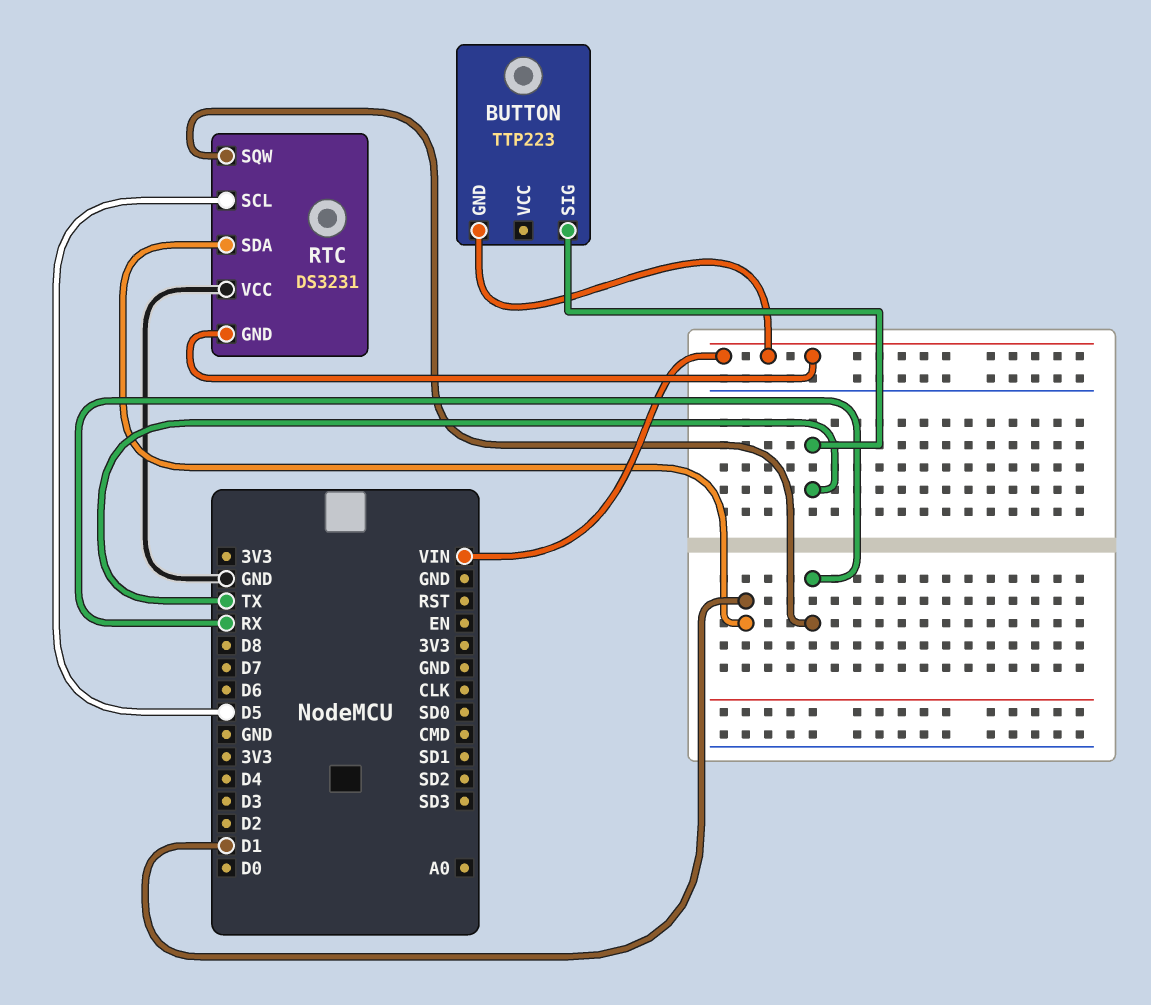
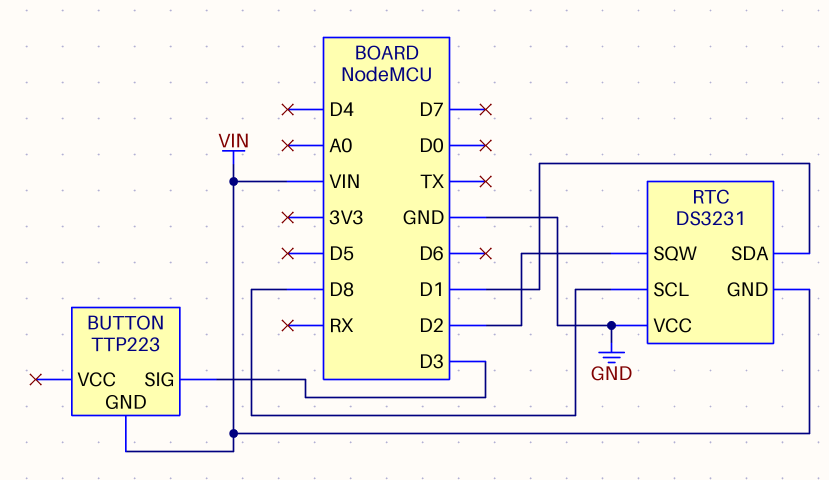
BUTTON pin SIG: TX -> D3
RTC pin SCL: D5 -> D8
RTC pin SQW: RX -> D2

